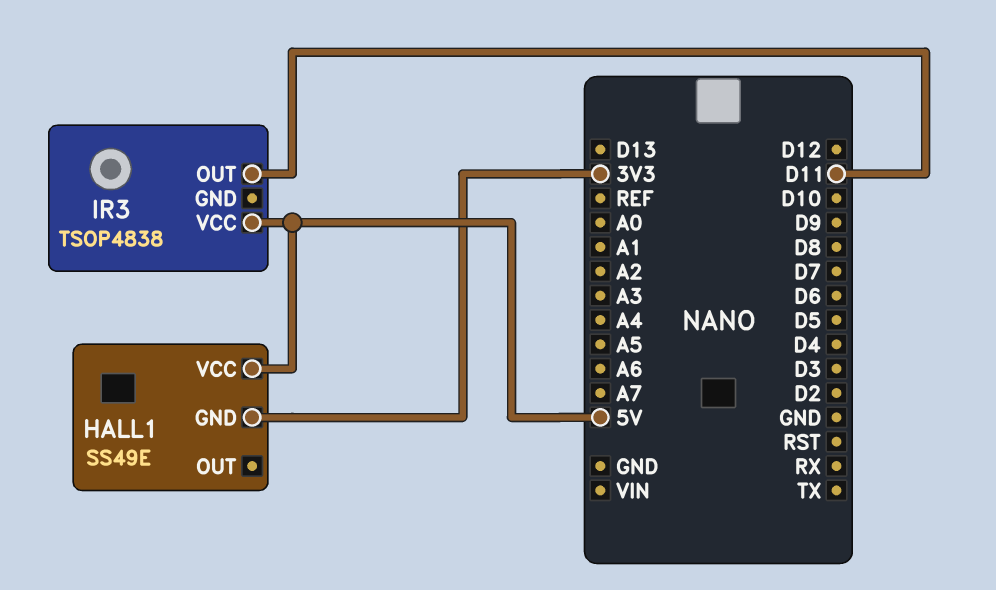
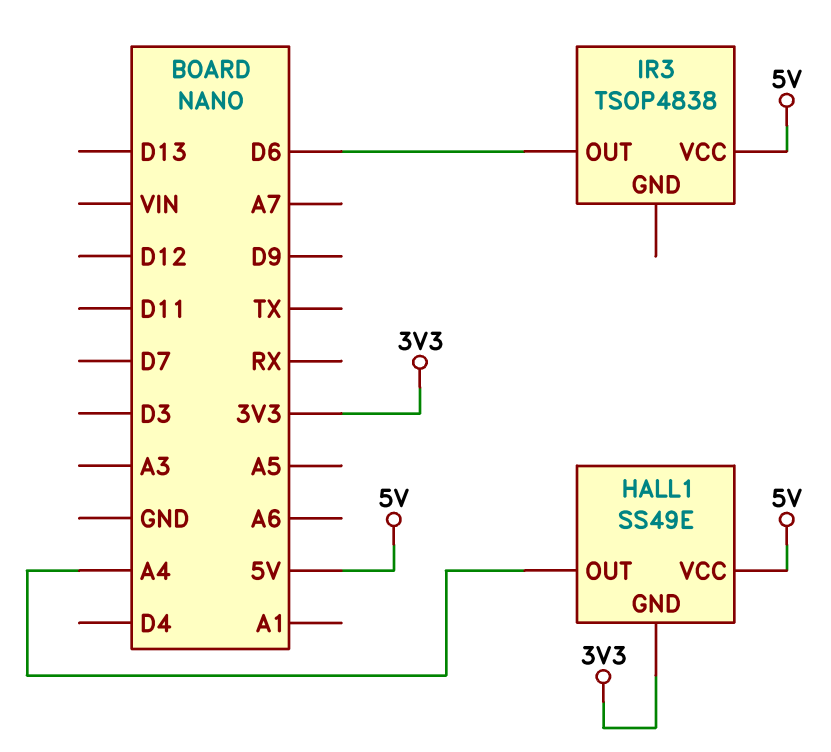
HALL1 pin OUT: none -> A4
IR3 pin OUT: D11 -> D6

